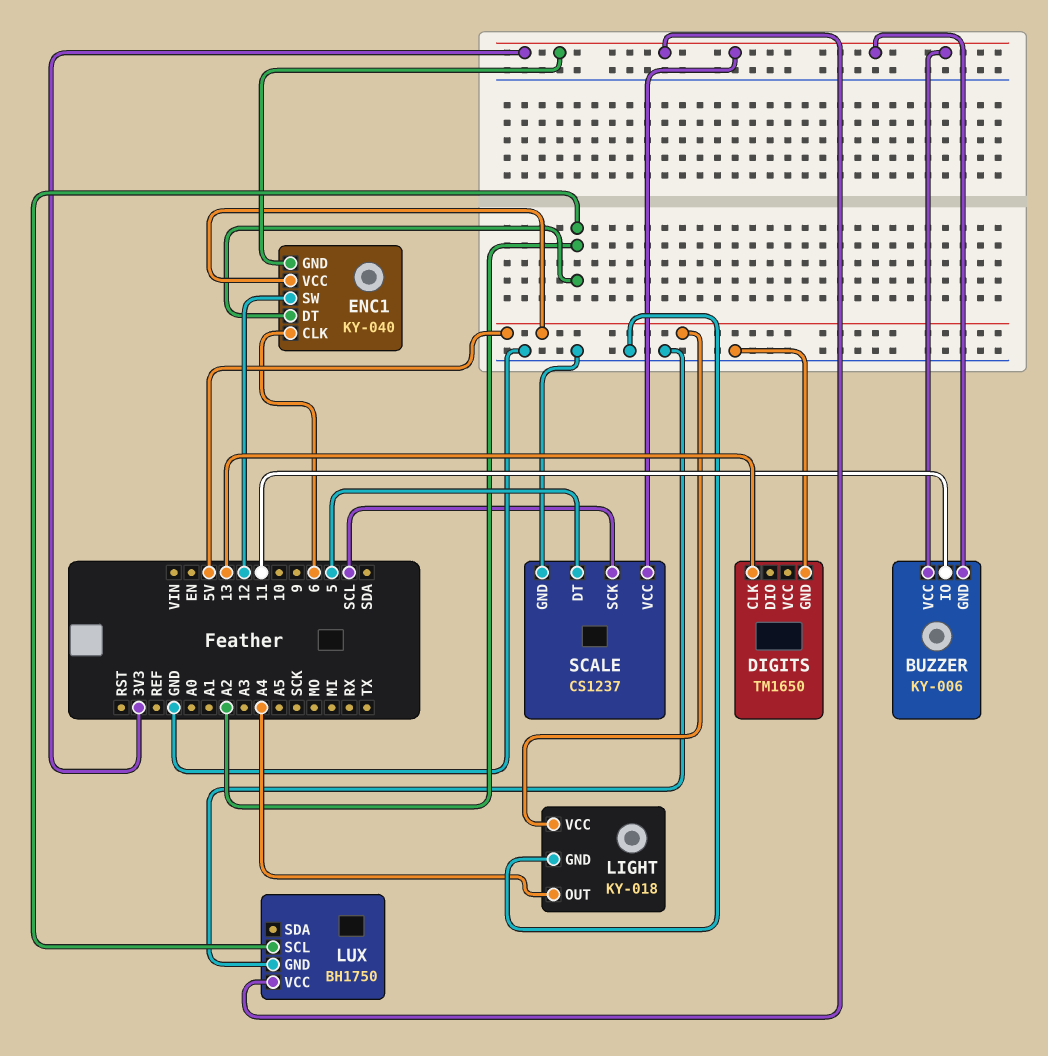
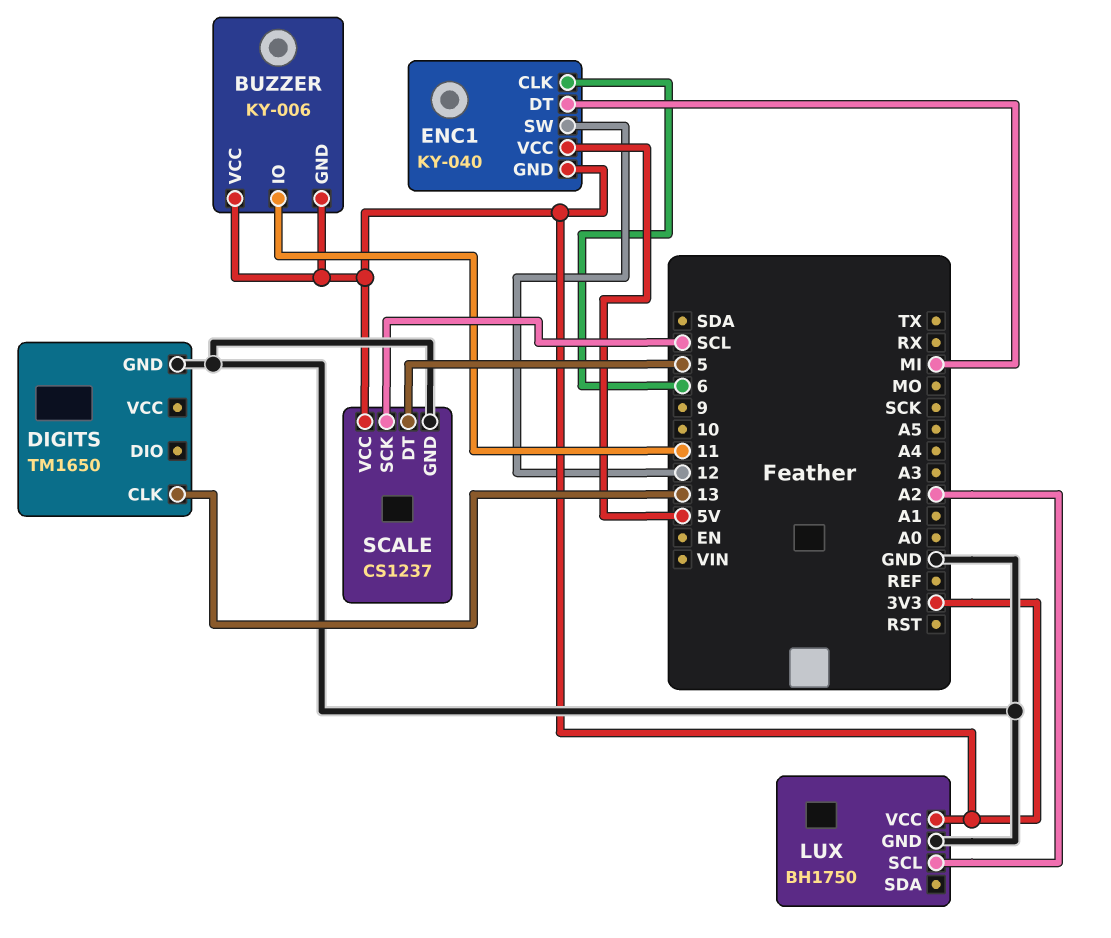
ENC1 pin DT: A2 -> MI
LIGHT: KY-018 -> none
LIGHT pin GND: GND -> none
LIGHT pin OUT: A4 -> none
LIGHT pin VCC: 5V -> none

